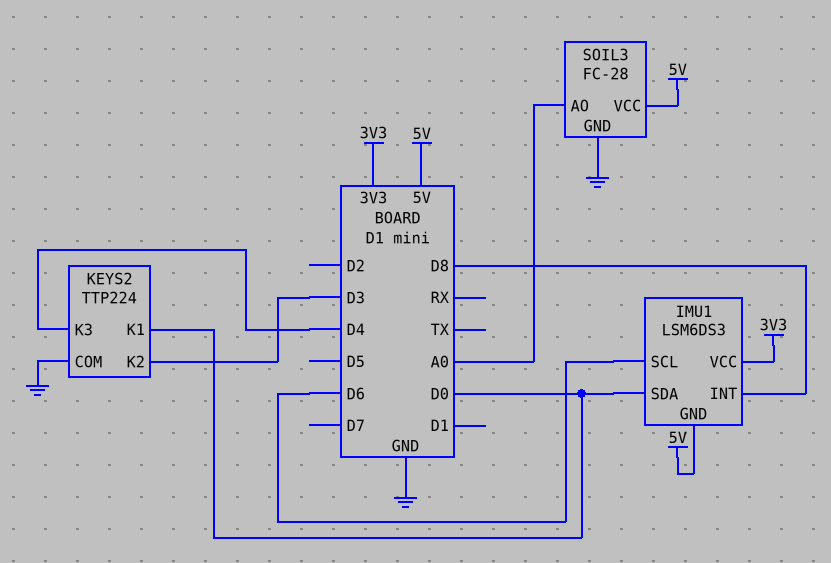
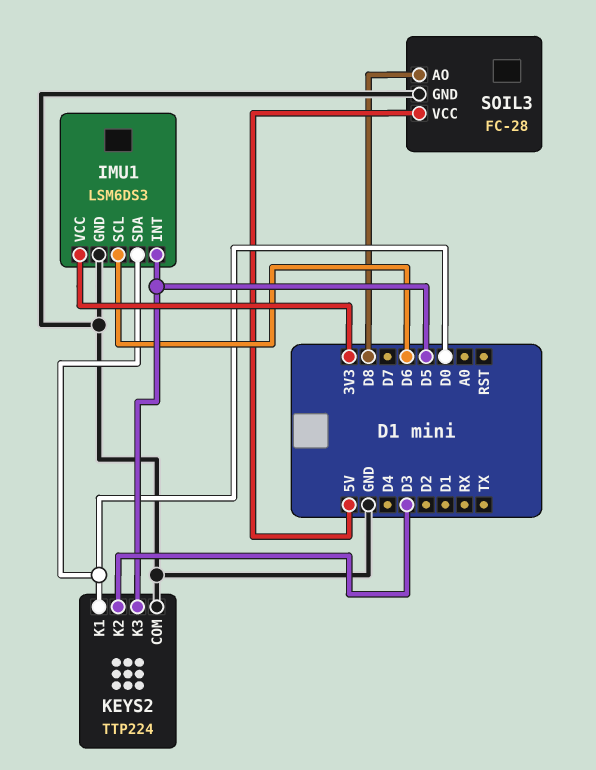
IMU1 pin GND: 5V -> GND
IMU1 pin INT: D8 -> D5
KEYS2 pin K3: D4 -> D5
SOIL3 pin AO: A0 -> D8

